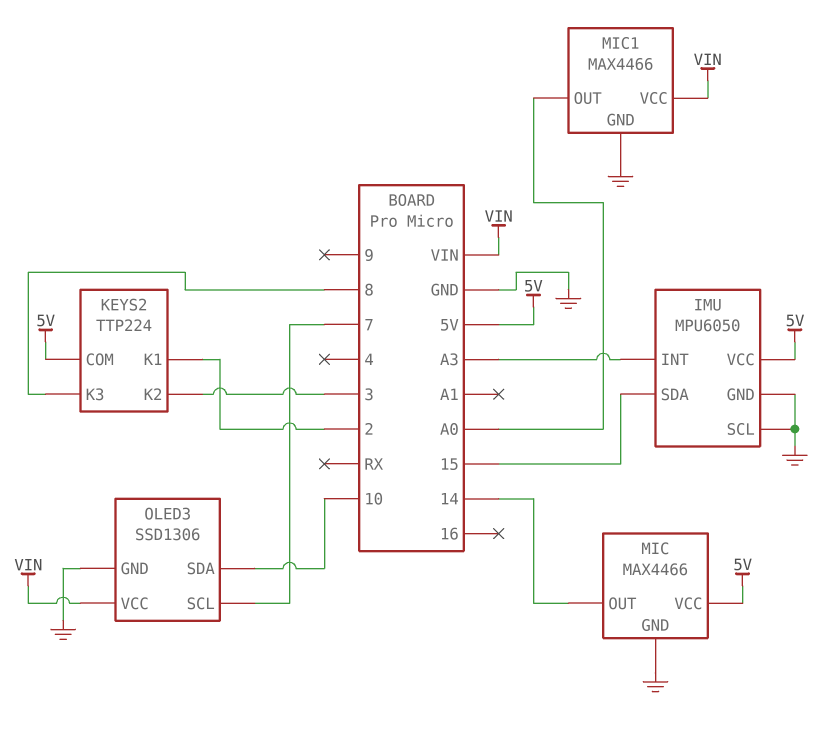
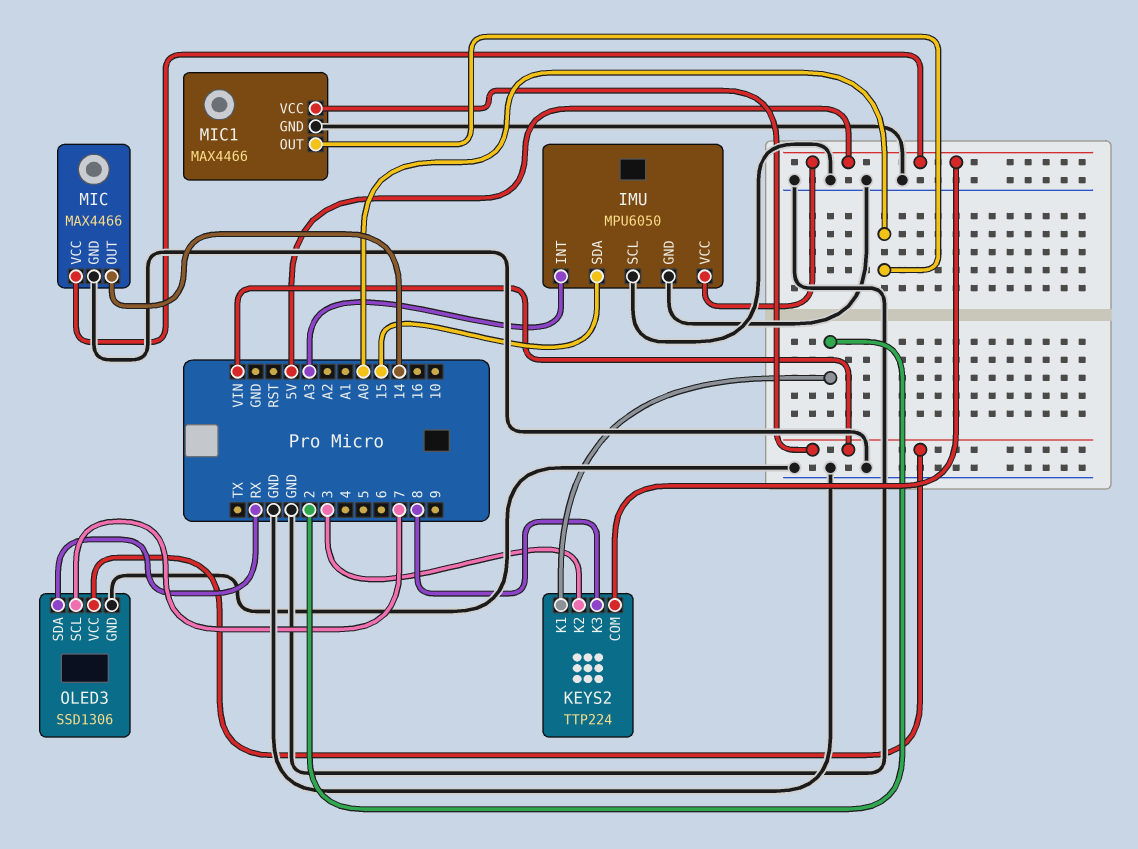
OLED3 pin SDA: 10 -> RX

